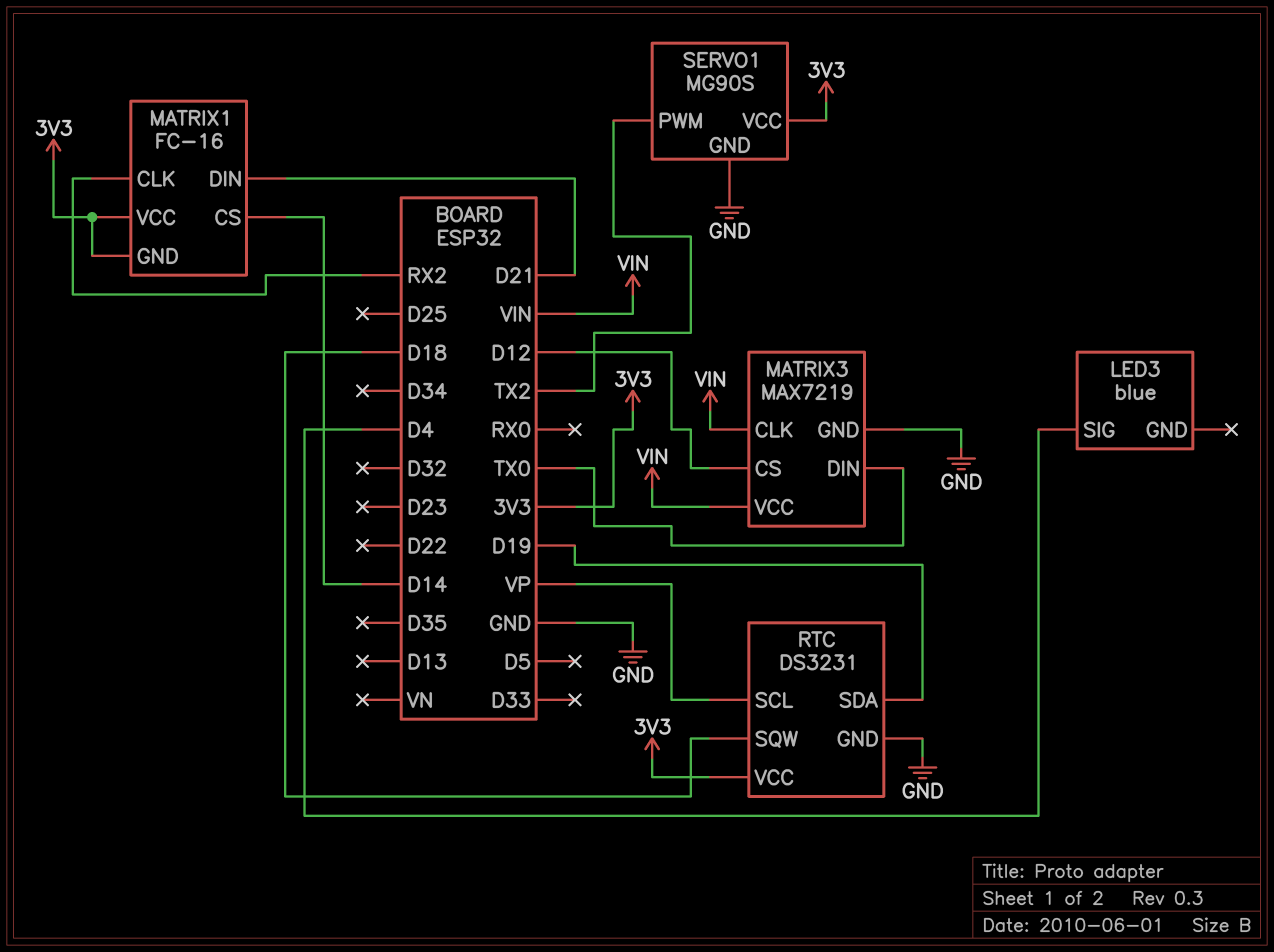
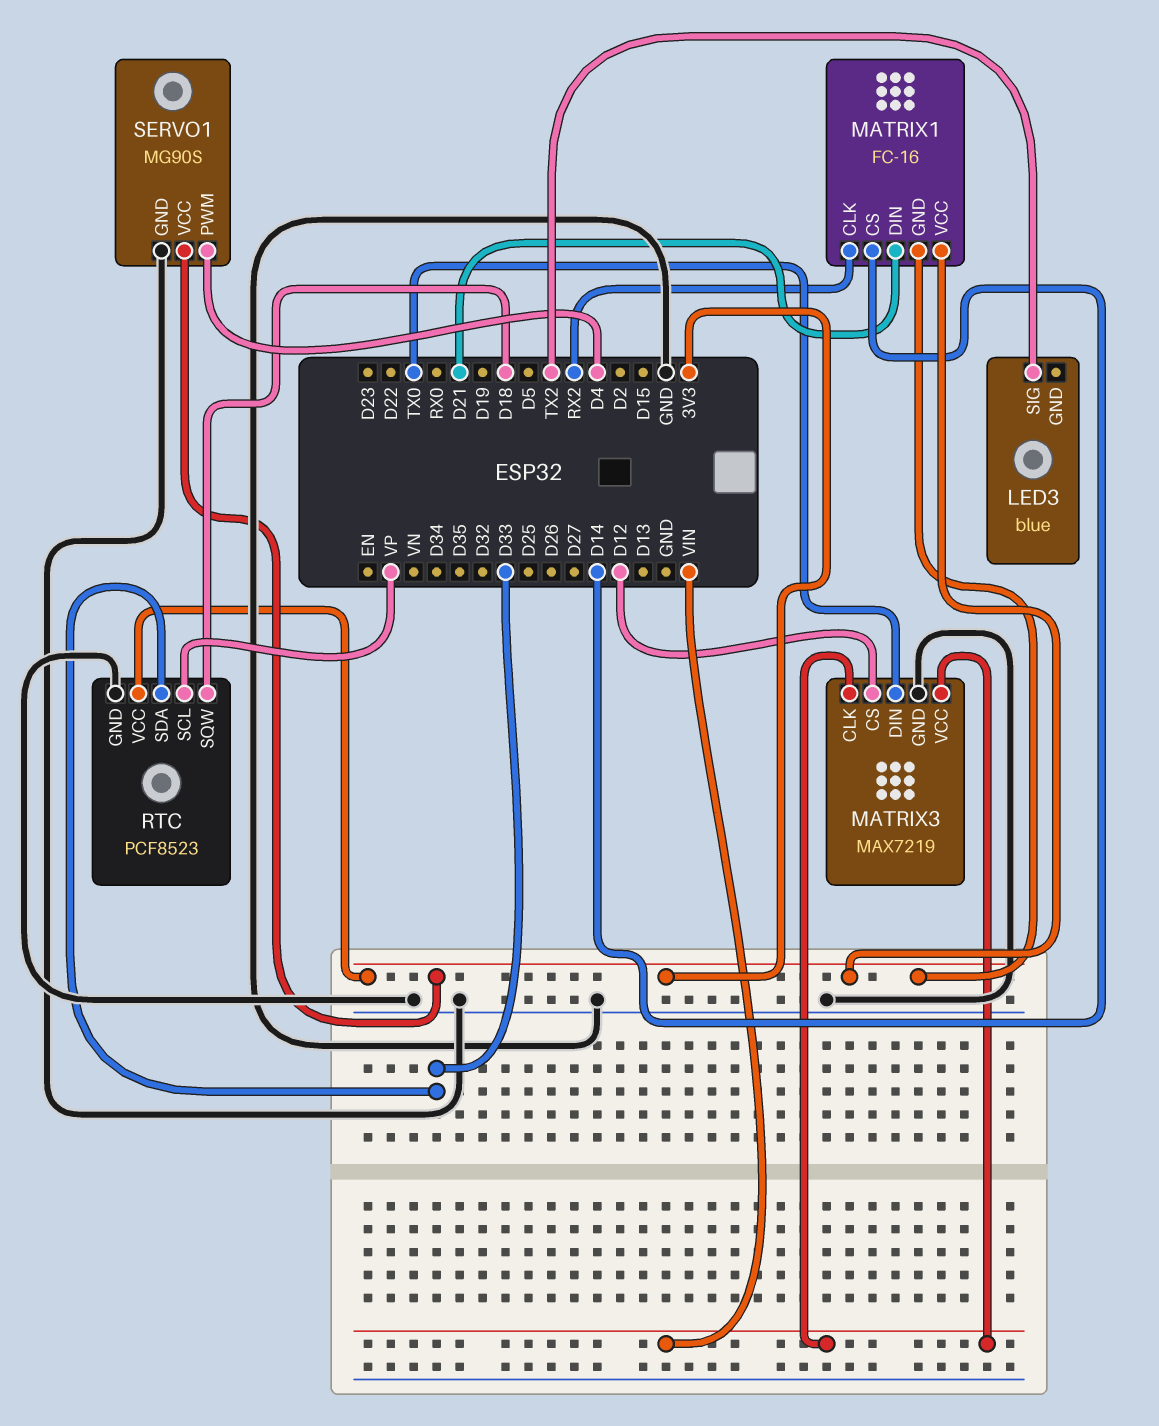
LED3 pin SIG: D4 -> TX2
RTC: DS3231 -> PCF8523
RTC pin SDA: D19 -> D33
SERVO1 pin PWM: TX2 -> D4

